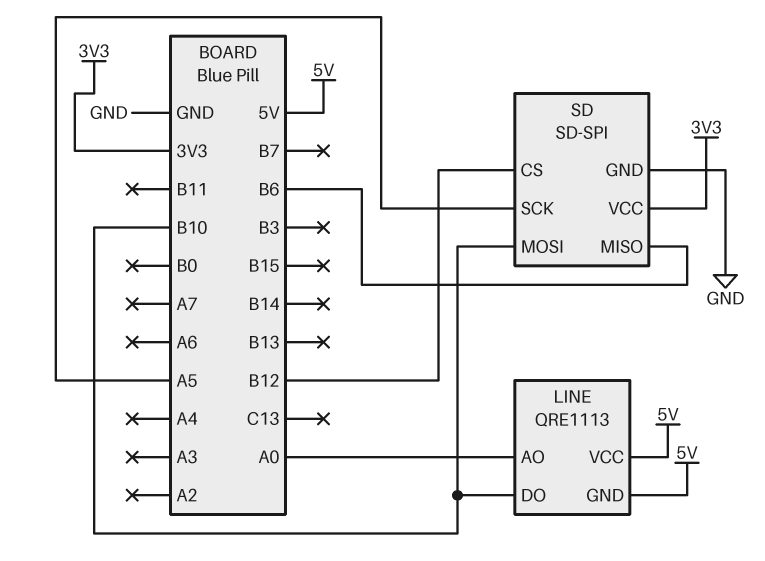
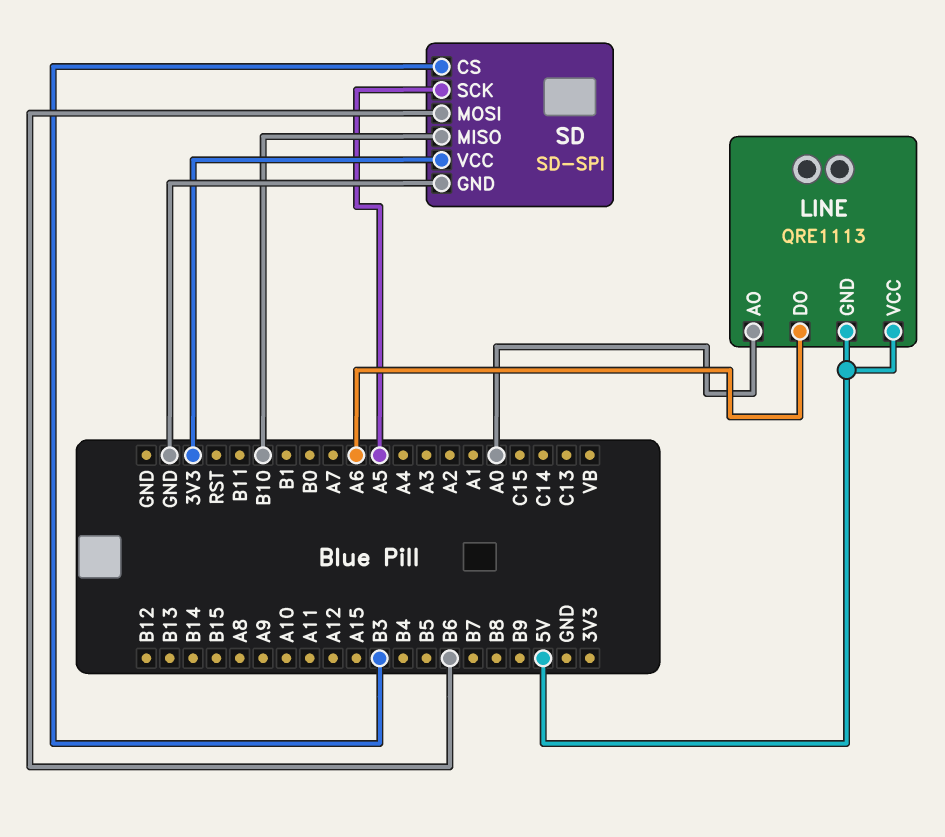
LINE pin DO: B10 -> A6
SD pin CS: B12 -> B3
SD pin MISO: B6 -> B10
SD pin MOSI: B10 -> B6

